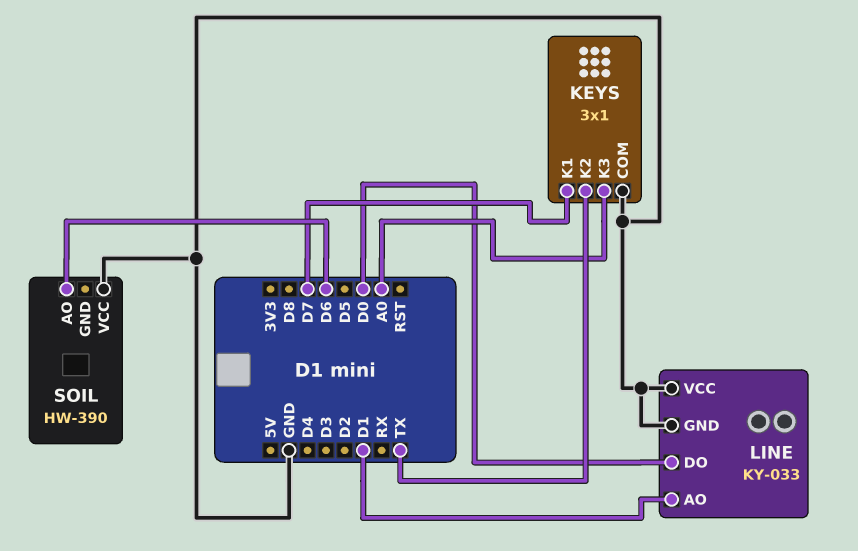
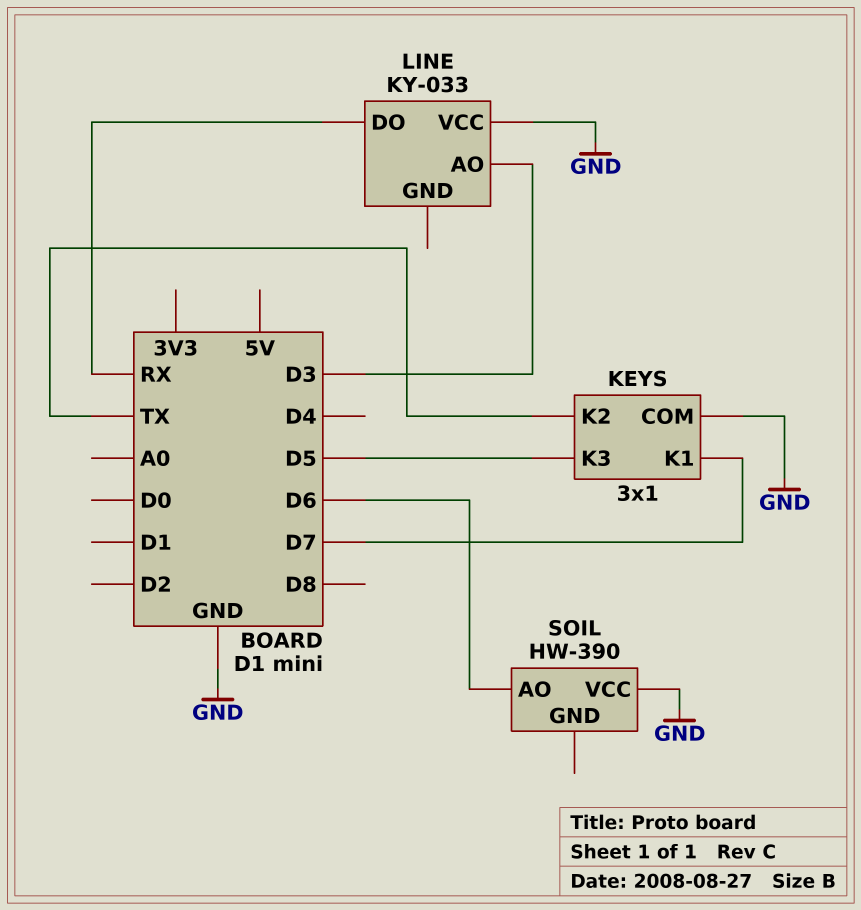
KEYS pin K3: A0 -> D5
LINE pin AO: D1 -> D3
LINE pin DO: D0 -> RX
LINE pin GND: GND -> none

